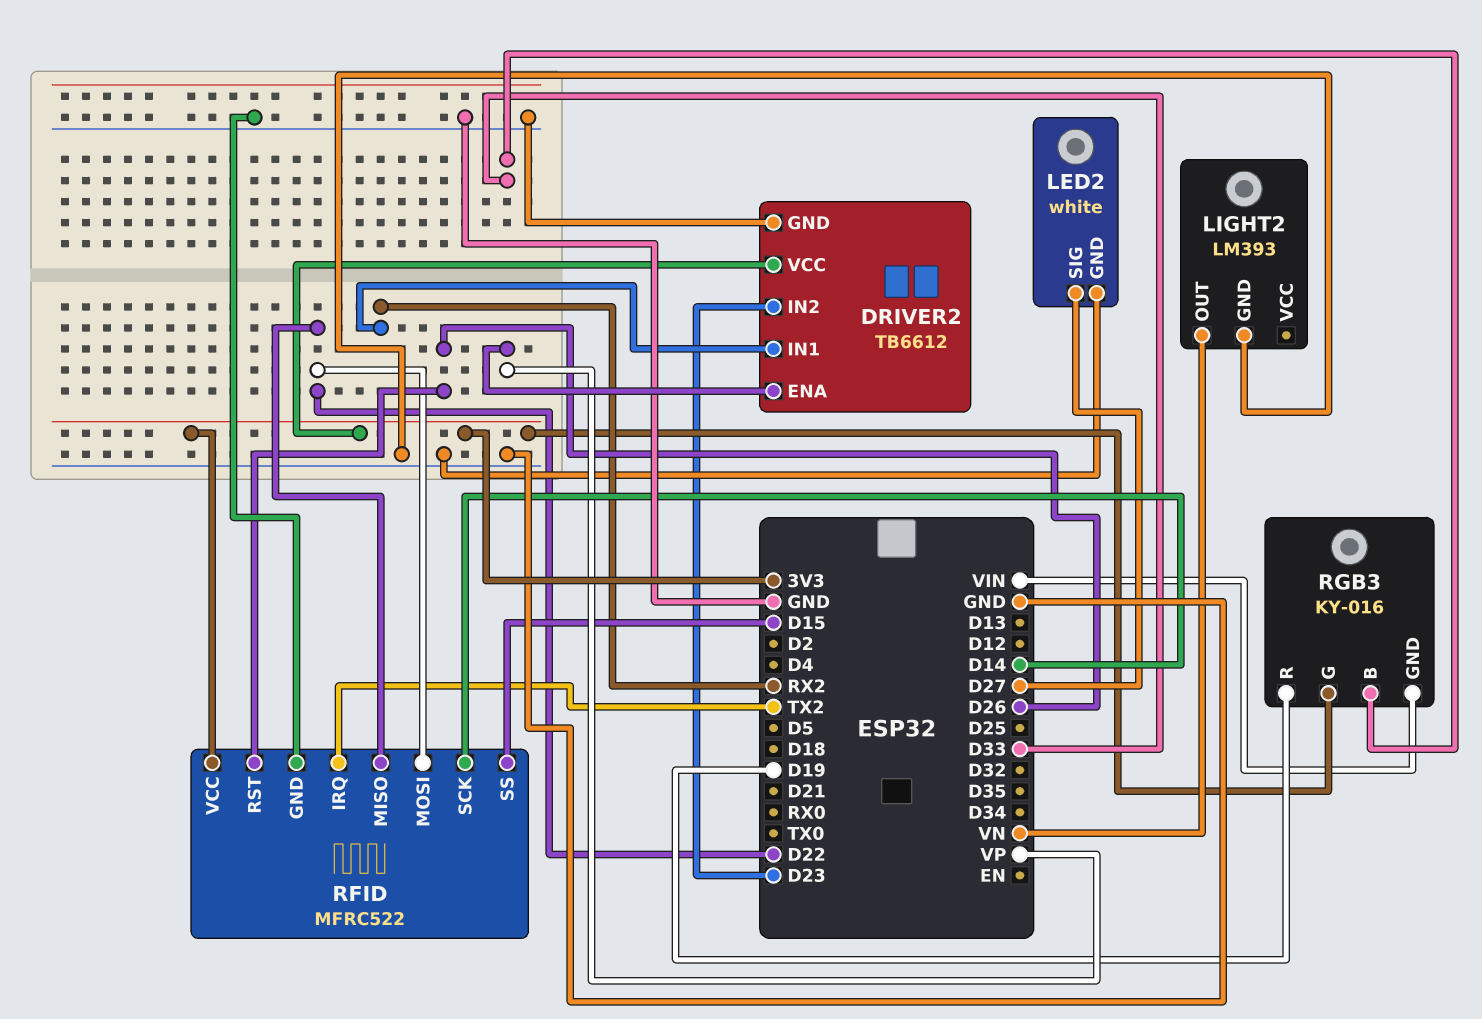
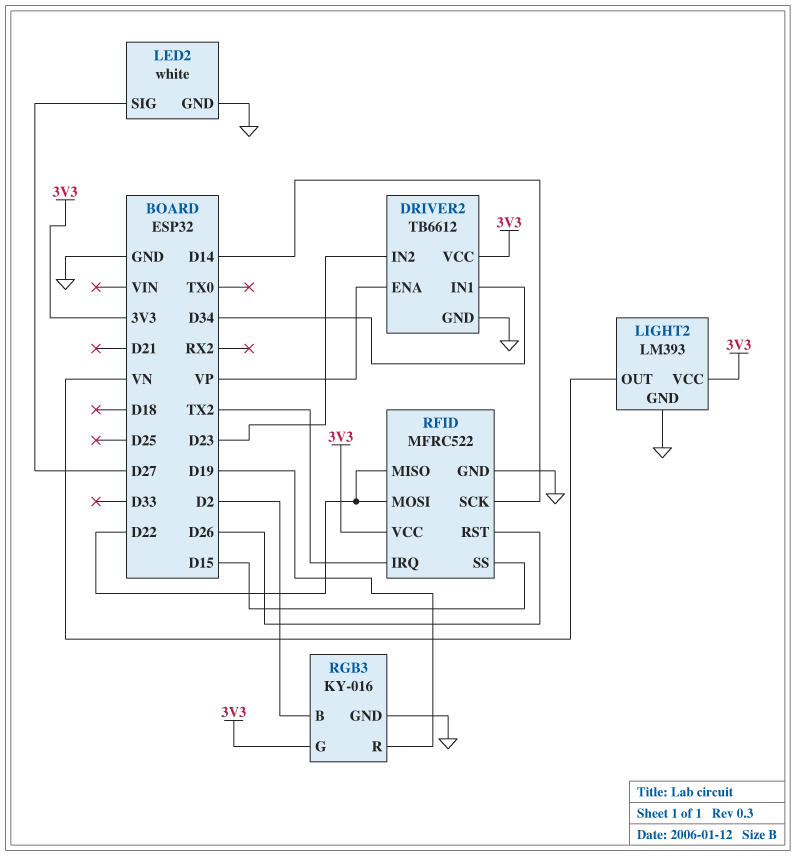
DRIVER2 pin IN1: RX2 -> D34
LIGHT2 pin VCC: none -> 3V3
RGB3 pin B: D33 -> D2
RGB3 pin GND: VIN -> GND

